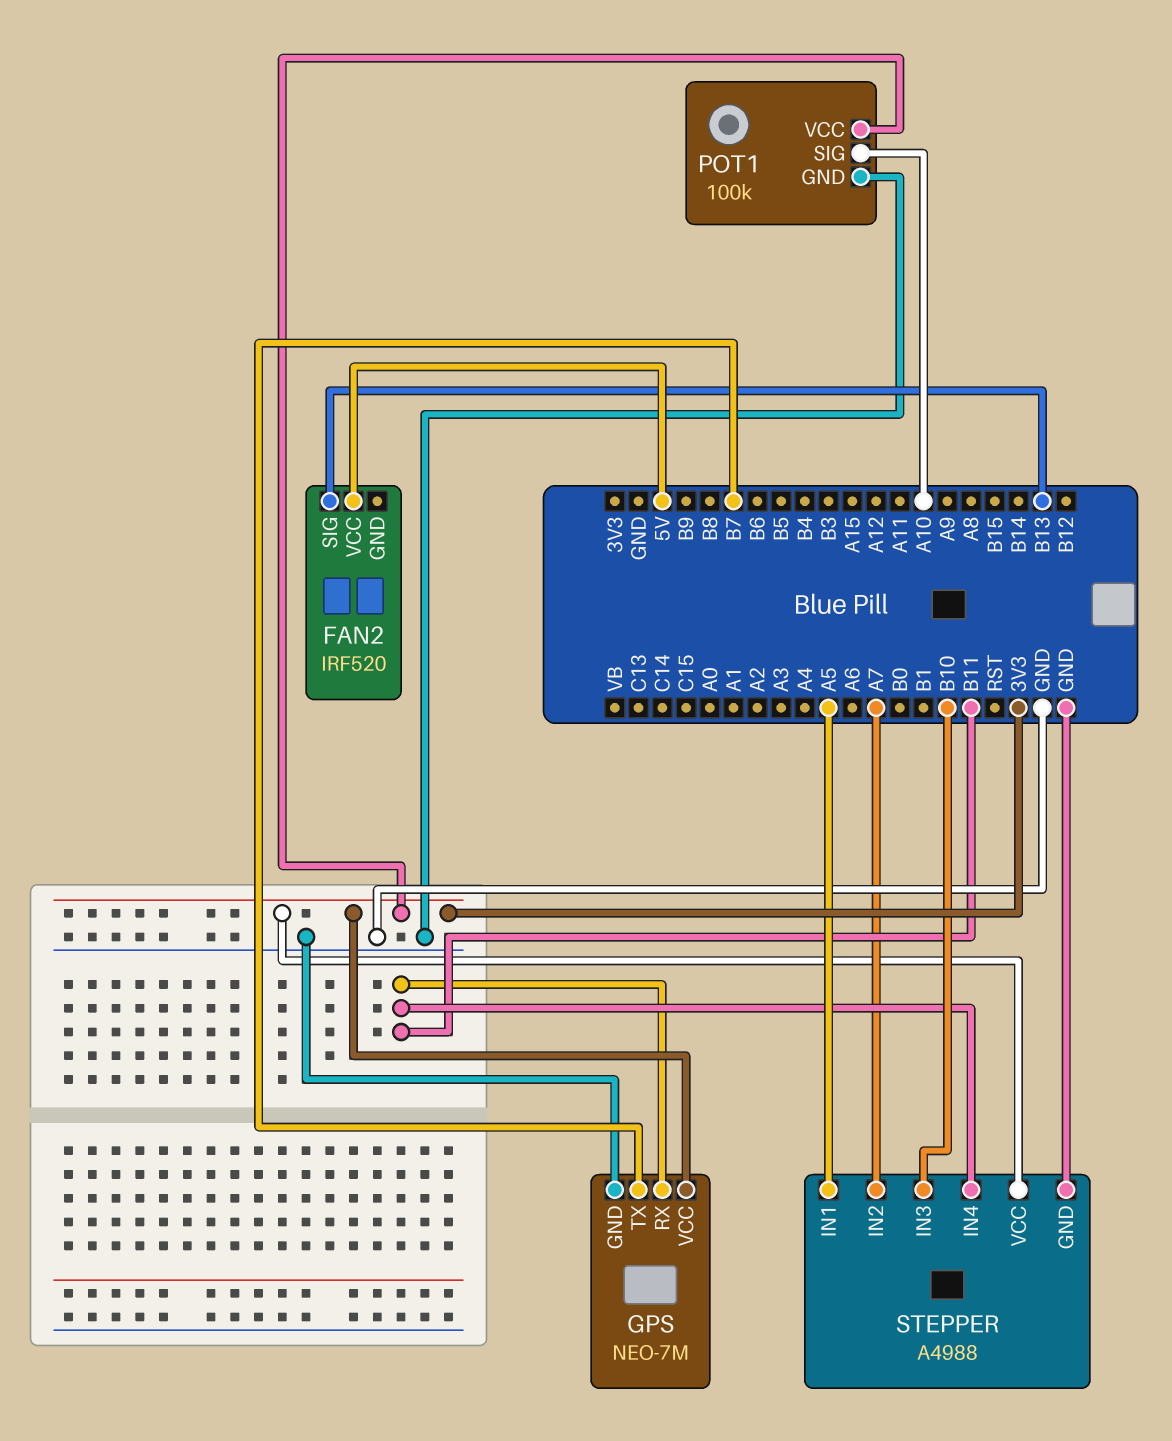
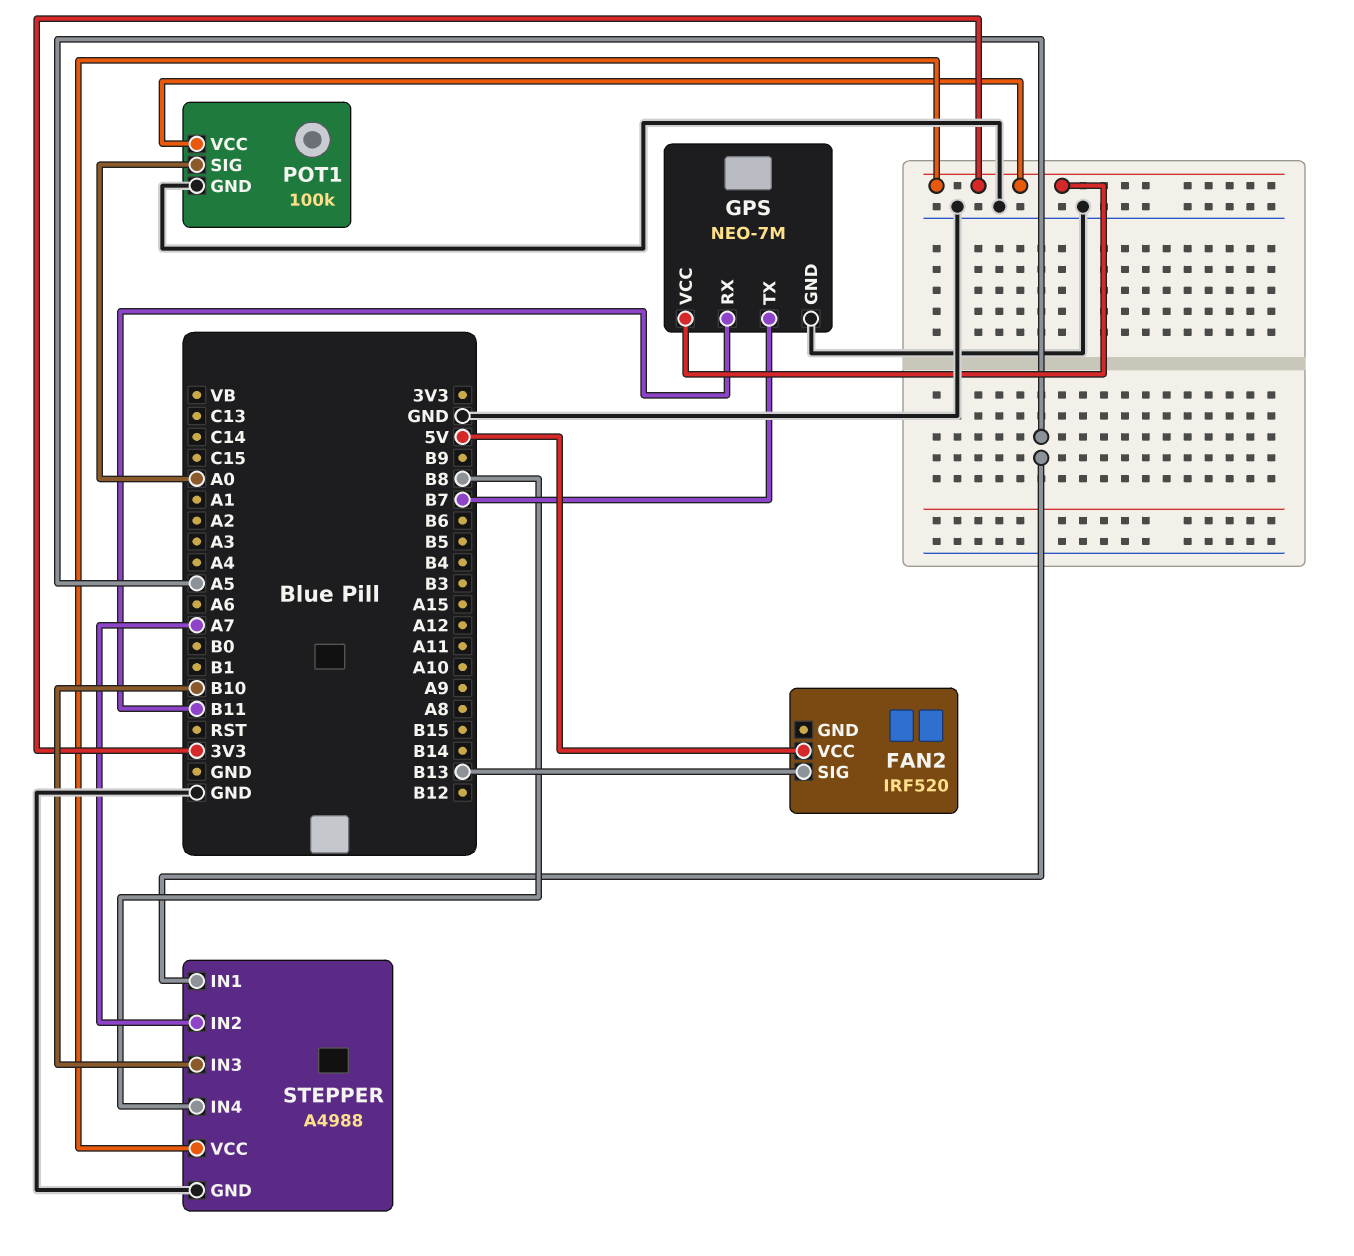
POT1 pin SIG: A10 -> A0
STEPPER pin IN4: B11 -> B8

